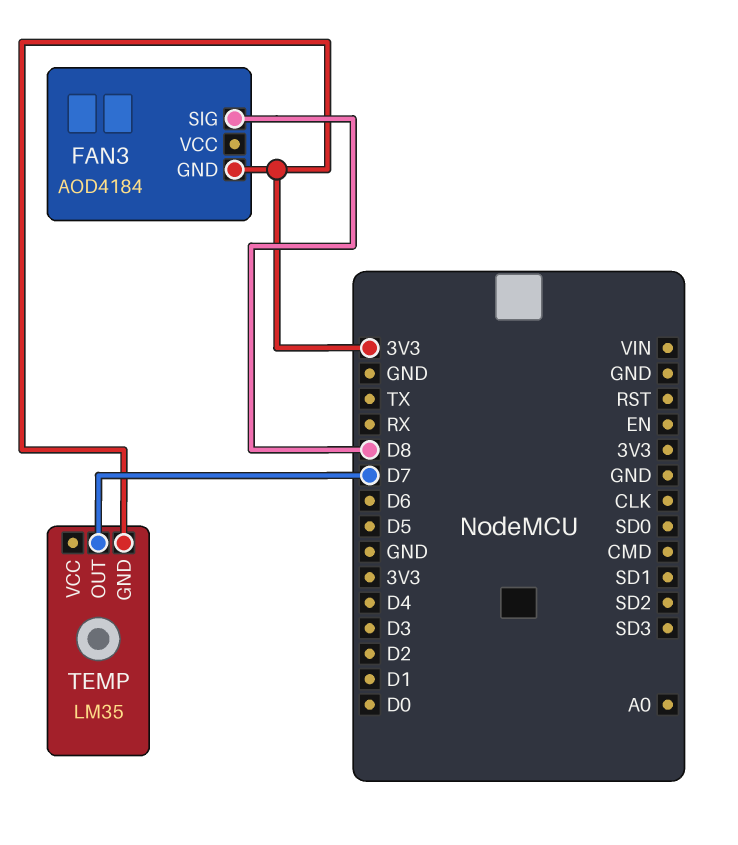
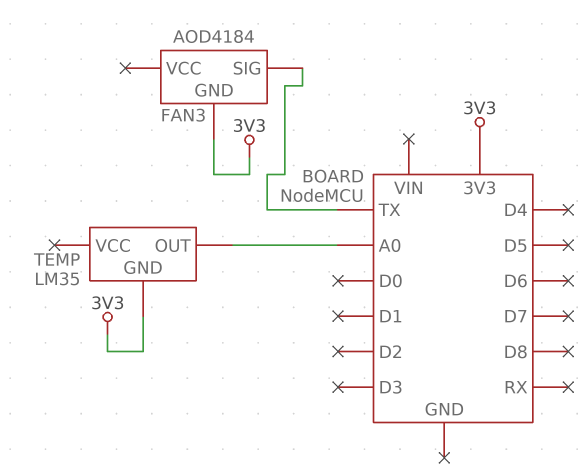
FAN3 pin SIG: D8 -> TX
TEMP pin OUT: D7 -> A0

